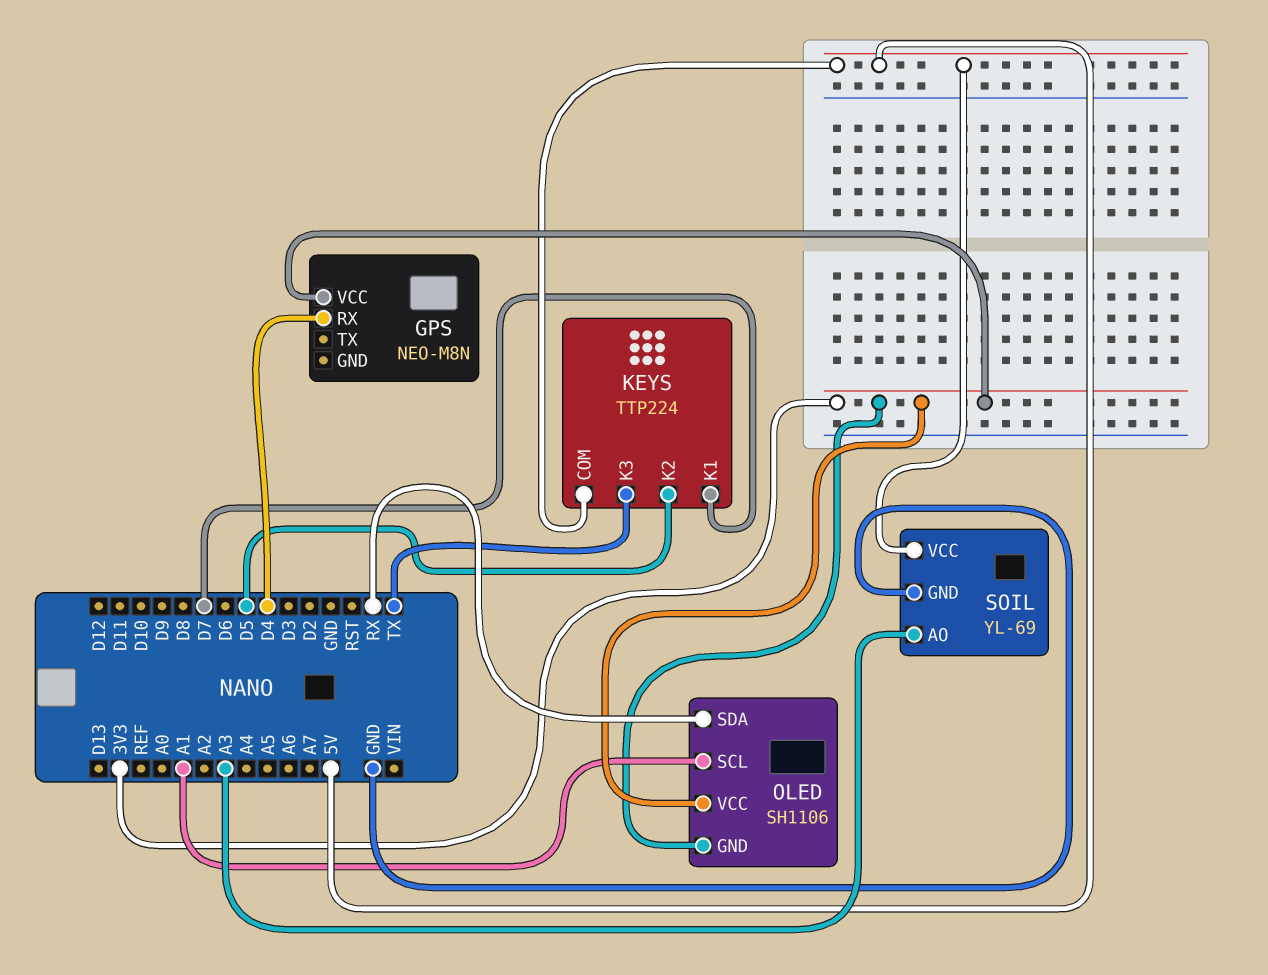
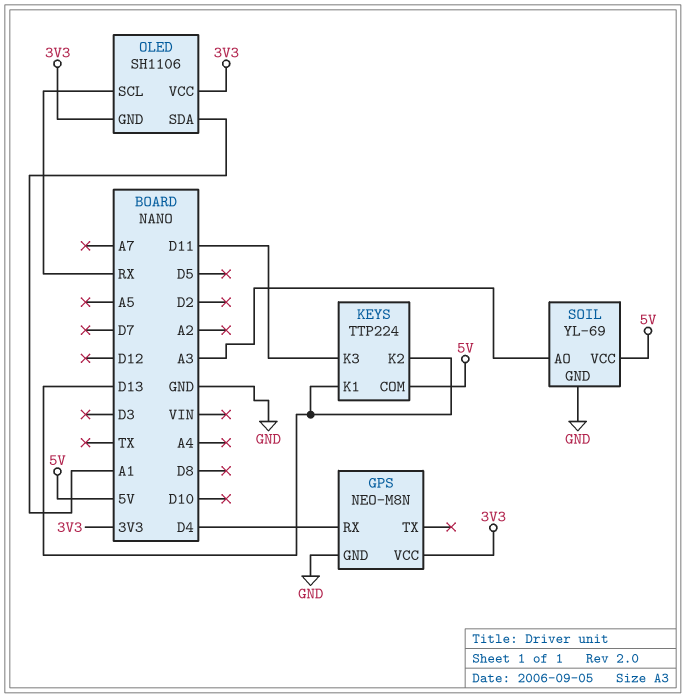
GPS pin GND: none -> GND
KEYS pin K1: D7 -> D13
KEYS pin K2: D5 -> D13
KEYS pin K3: TX -> D11
OLED pin SCL: A1 -> RX
OLED pin SDA: RX -> A1

